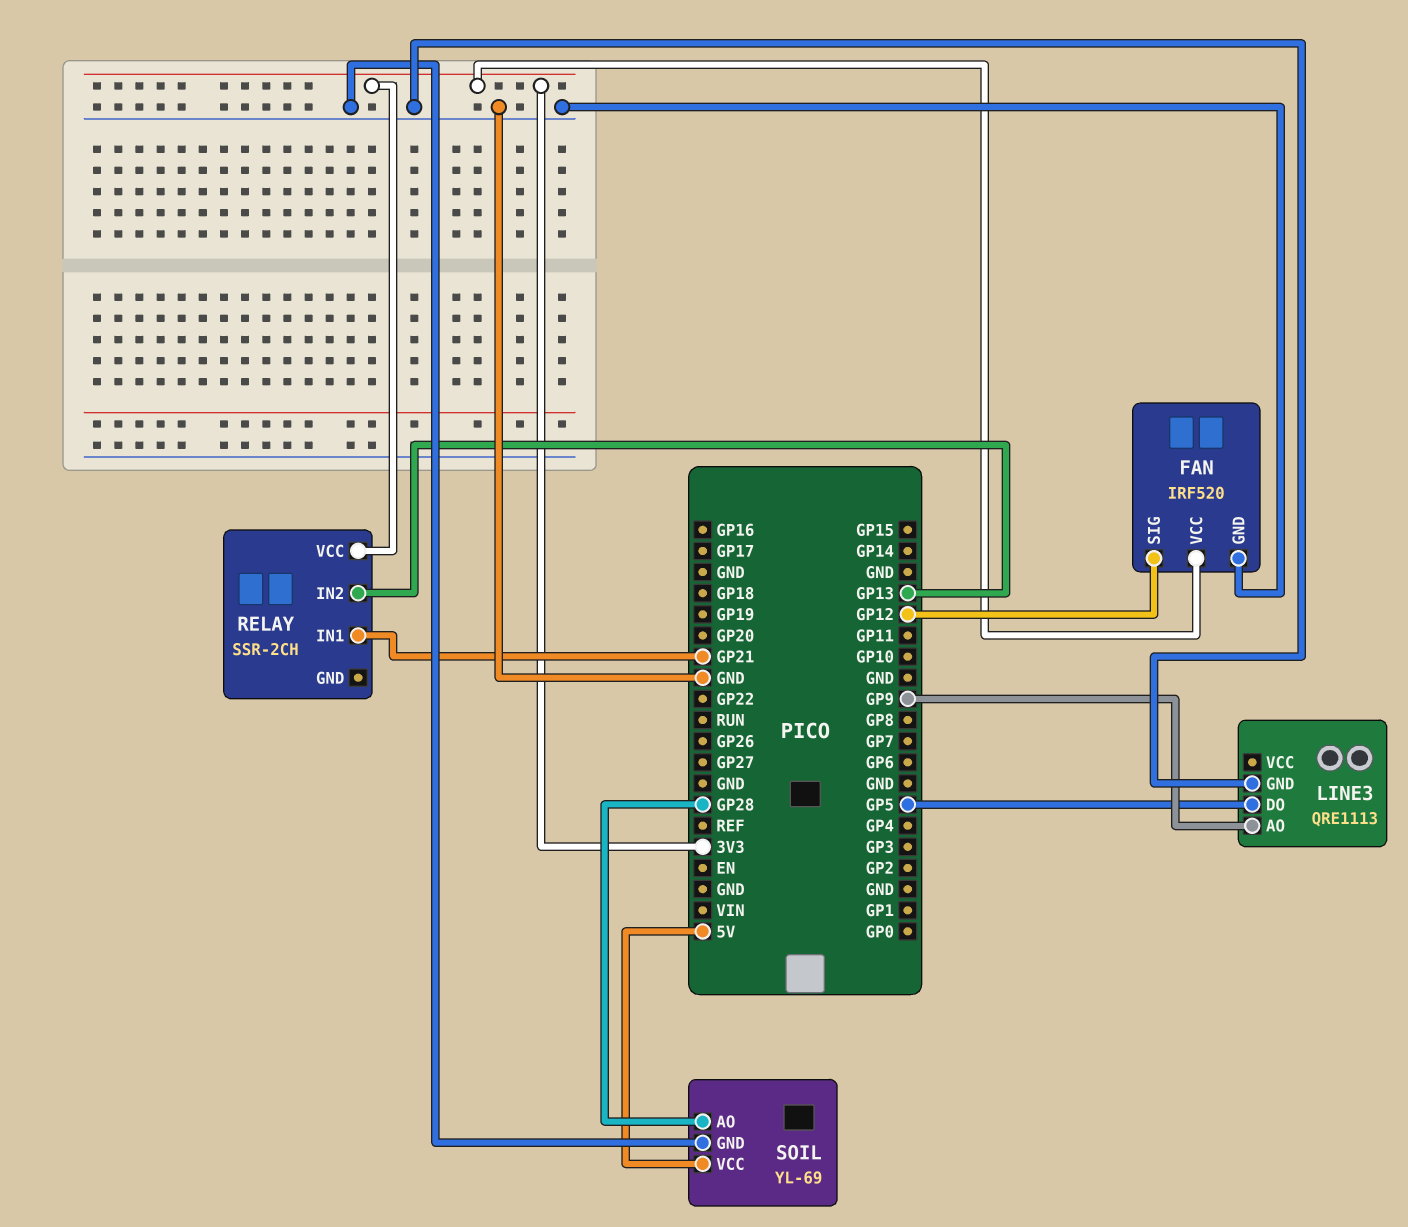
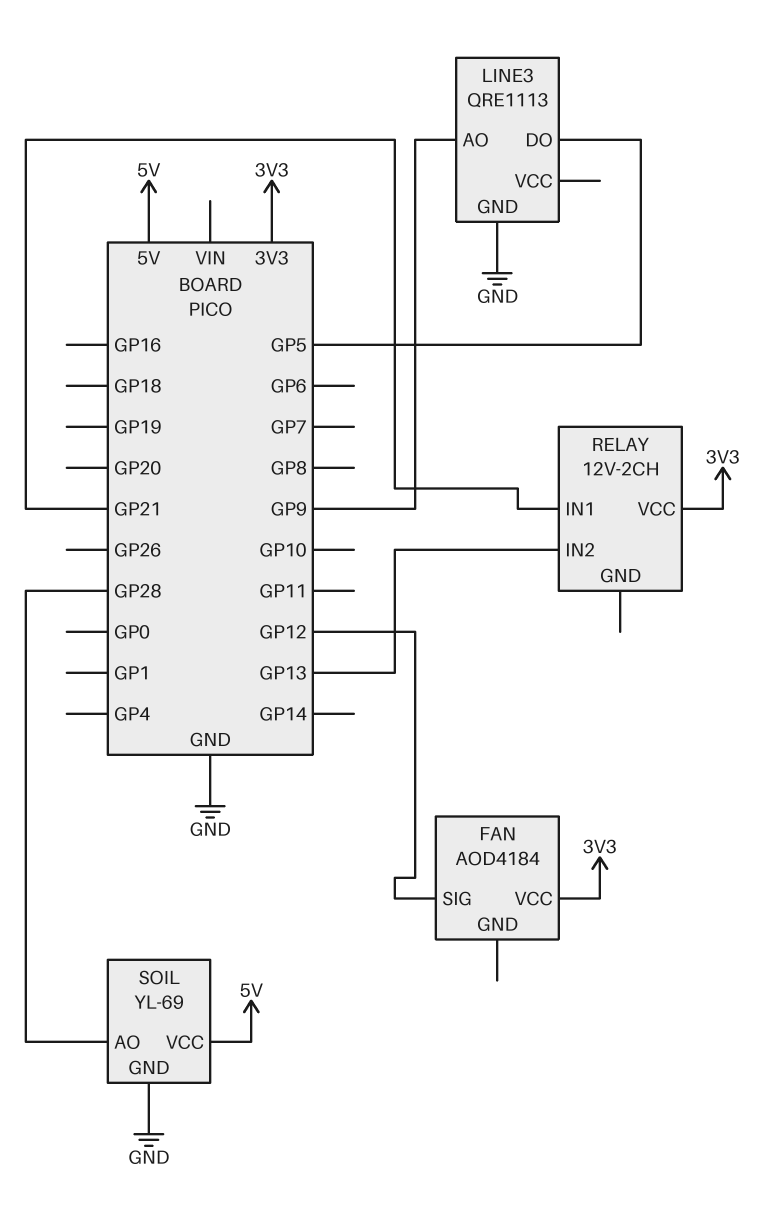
FAN: IRF520 -> AOD4184
FAN pin GND: GND -> none
RELAY: SSR-2CH -> 12V-2CH

